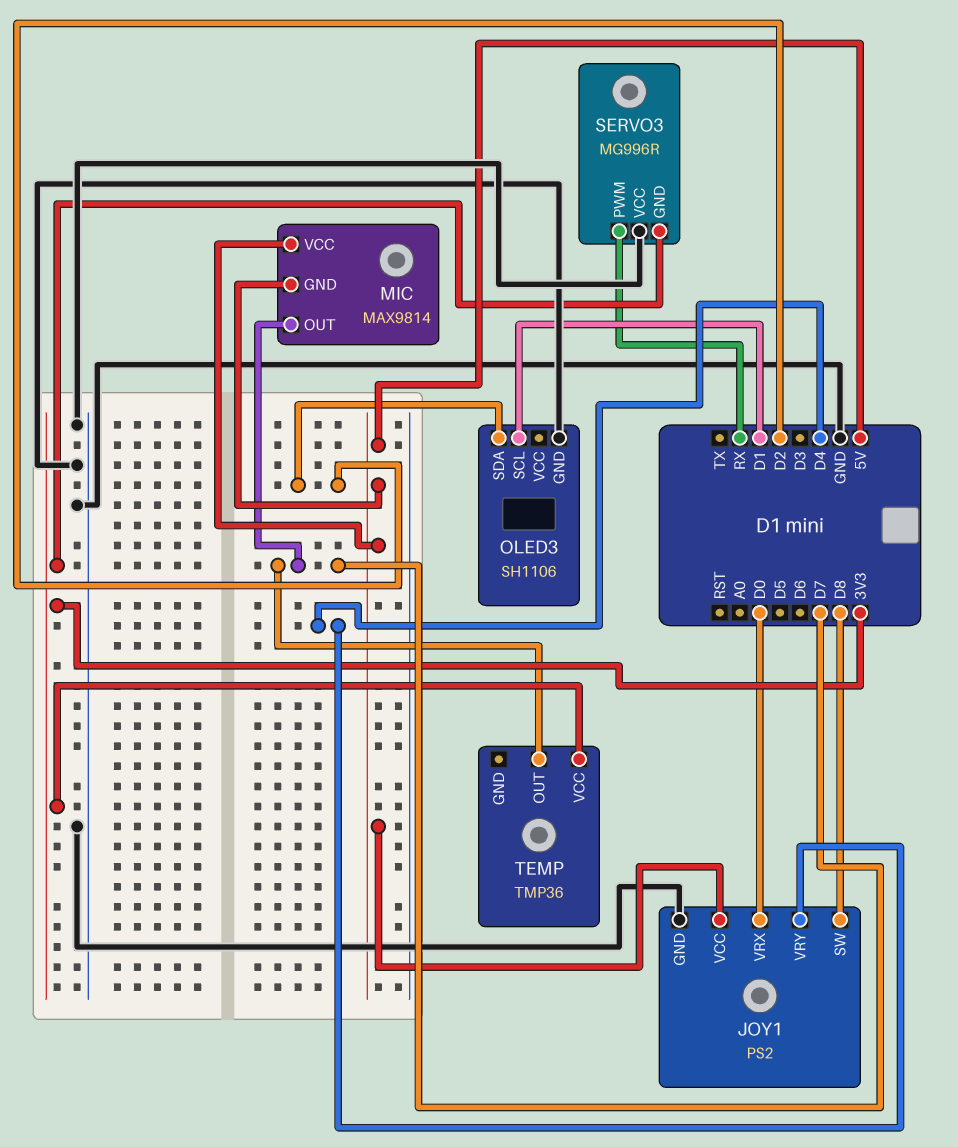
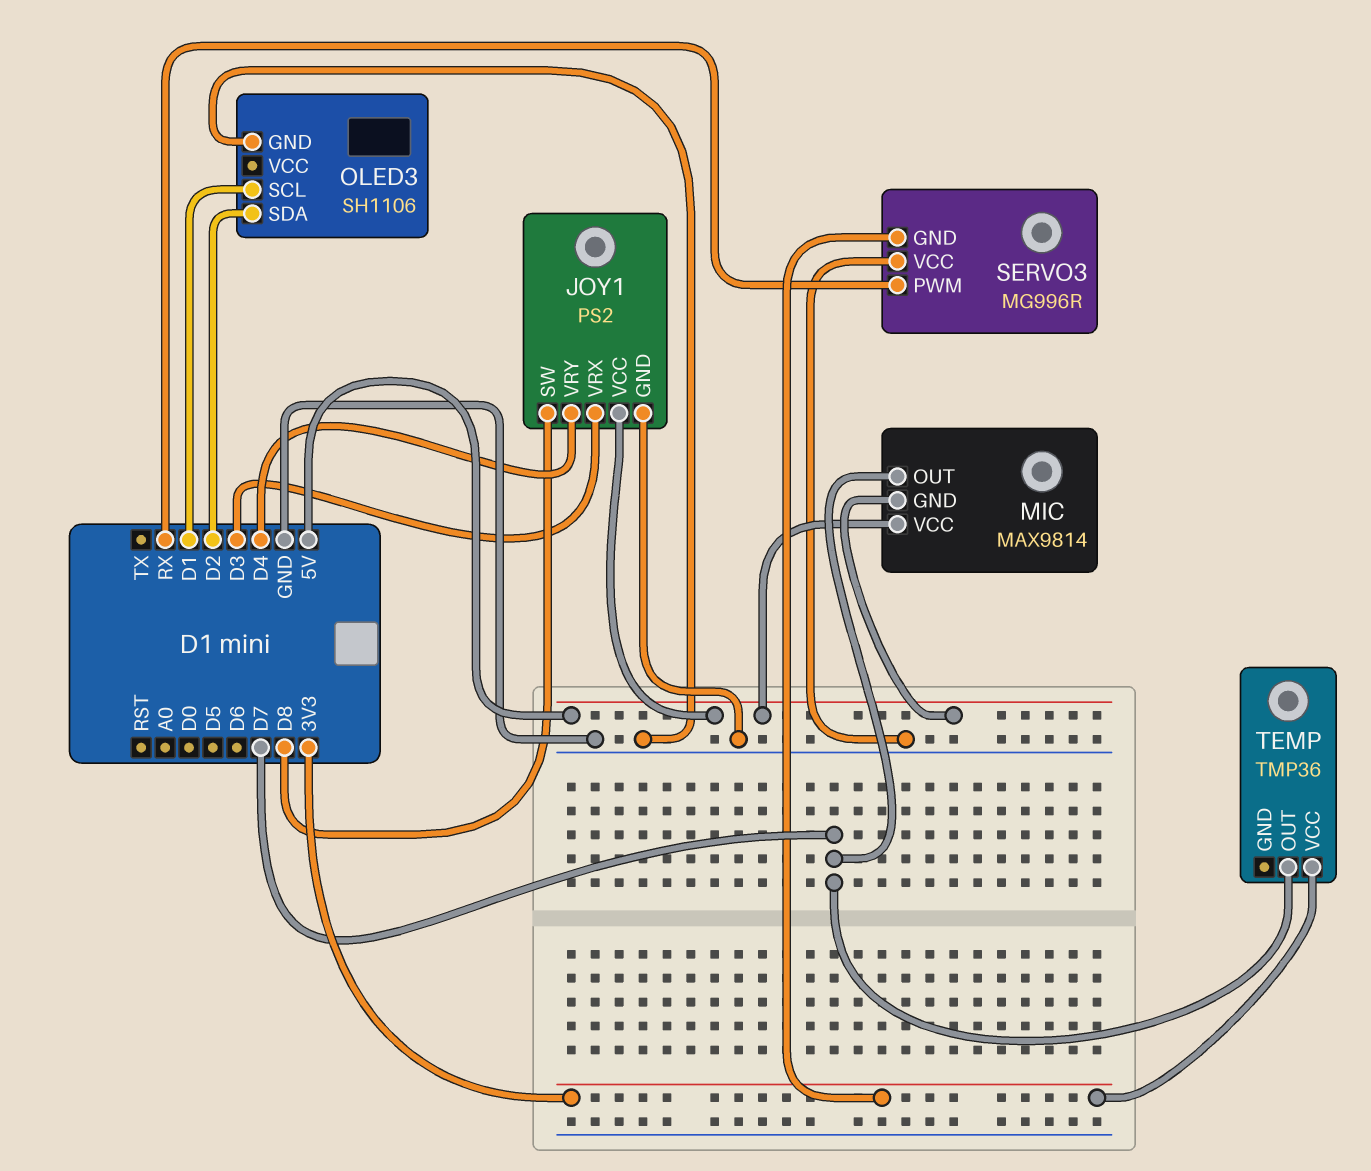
JOY1 pin VRX: D0 -> D3

